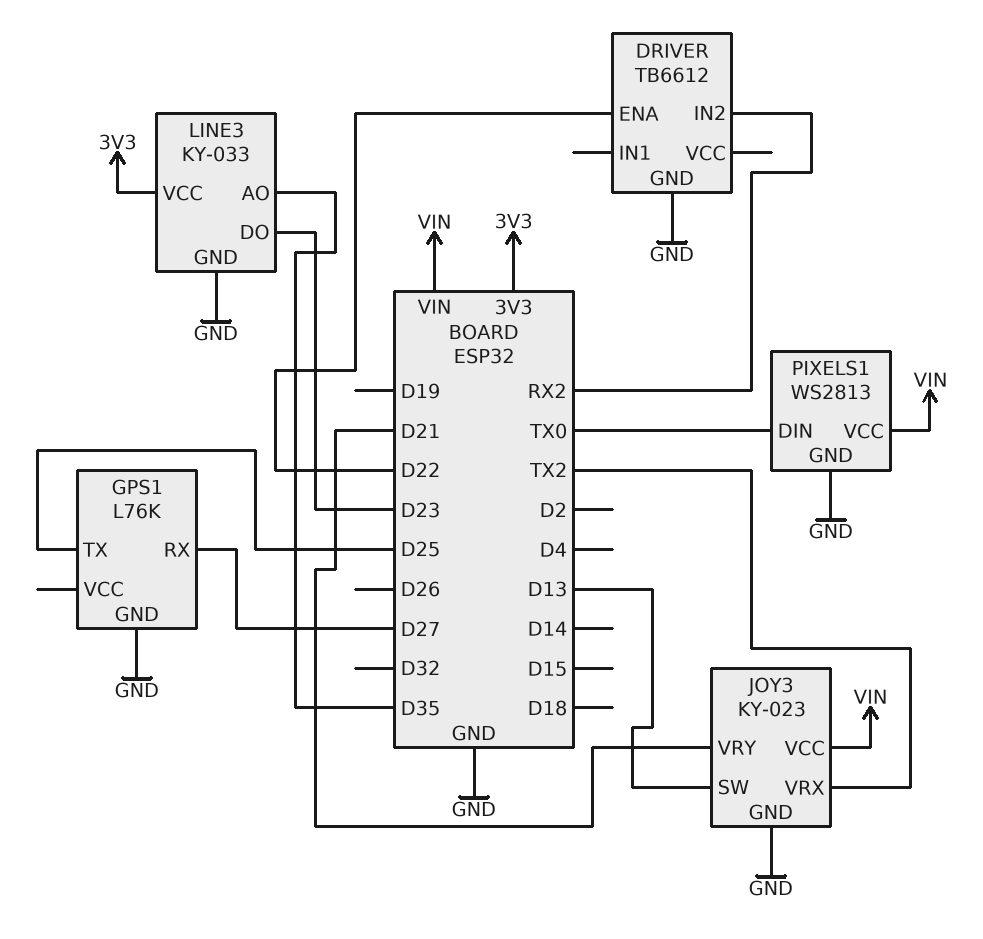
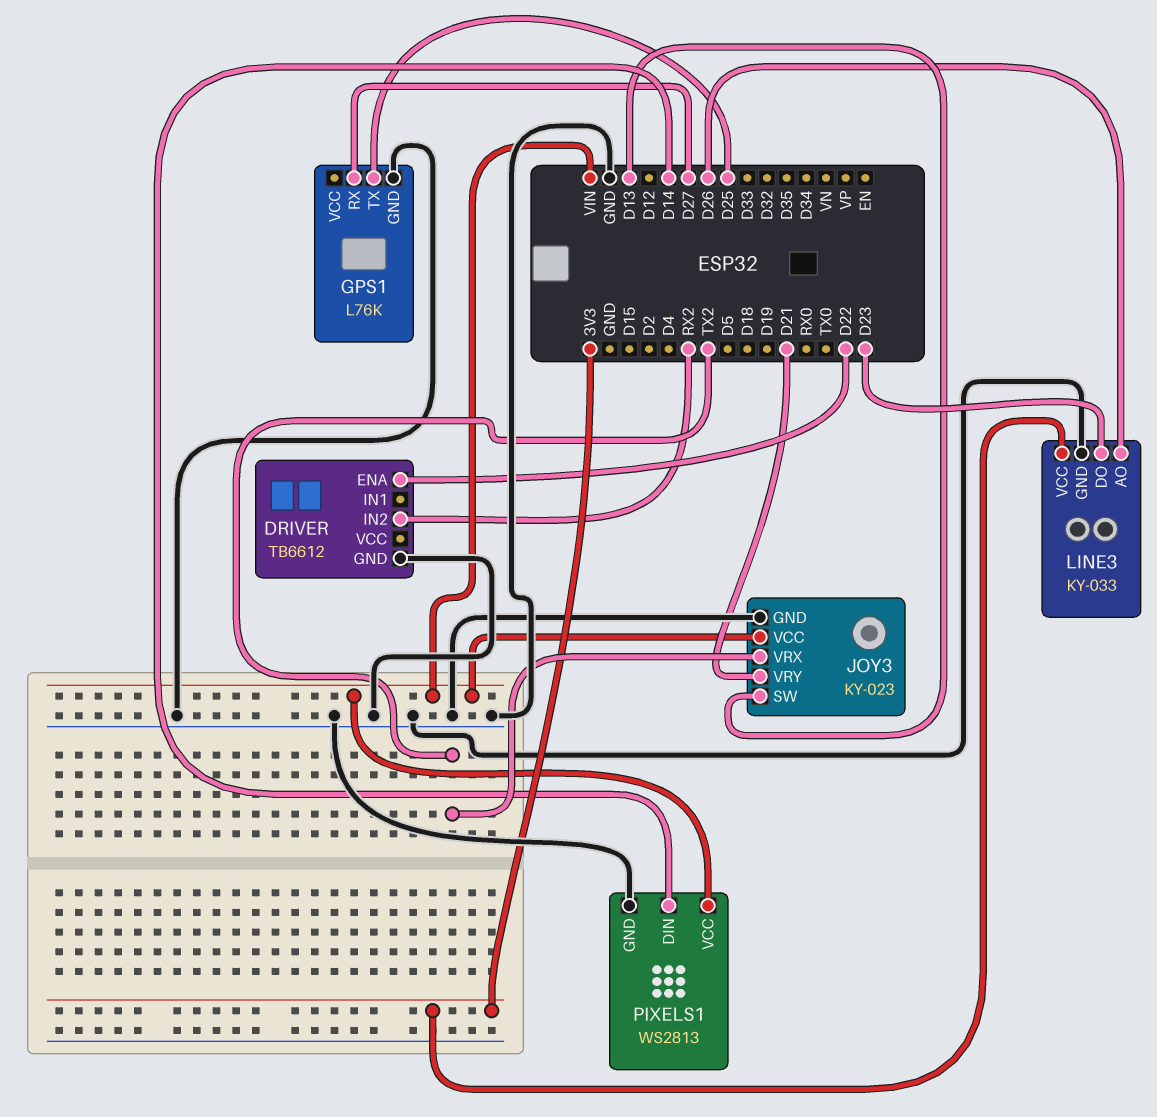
LINE3 pin AO: D35 -> D26
PIXELS1 pin DIN: TX0 -> D14

